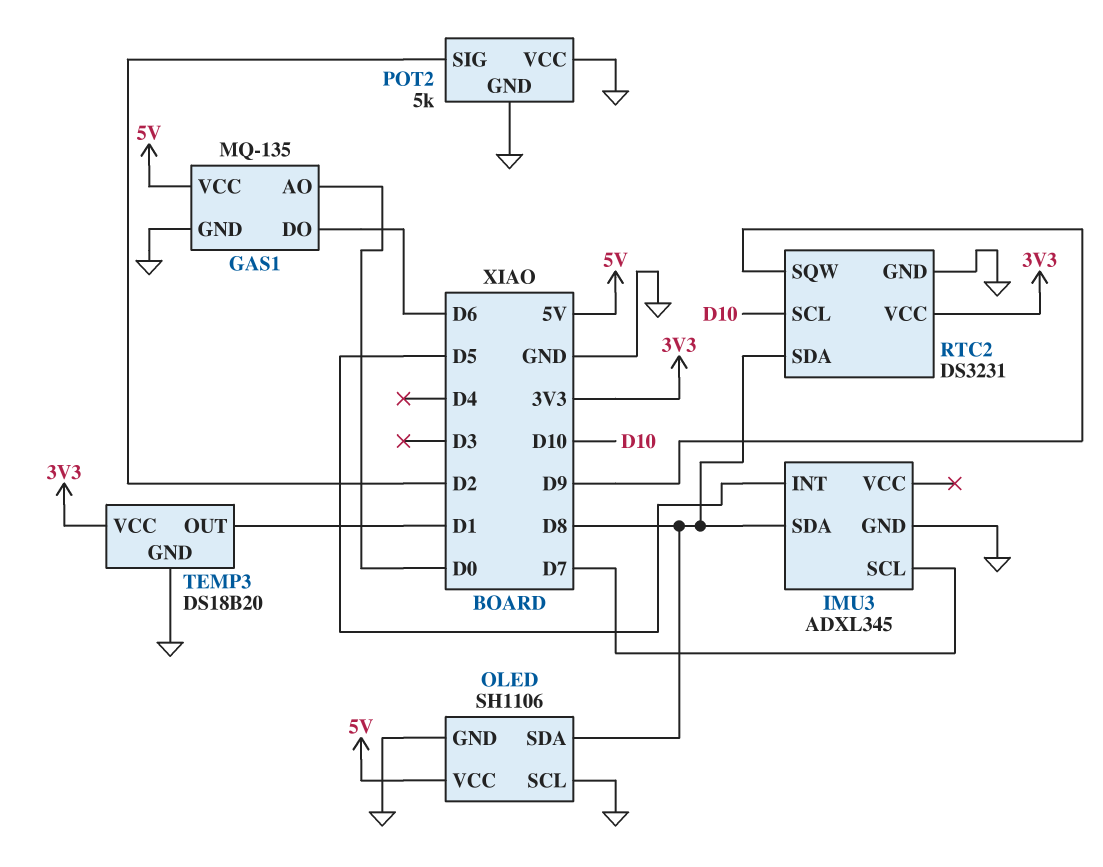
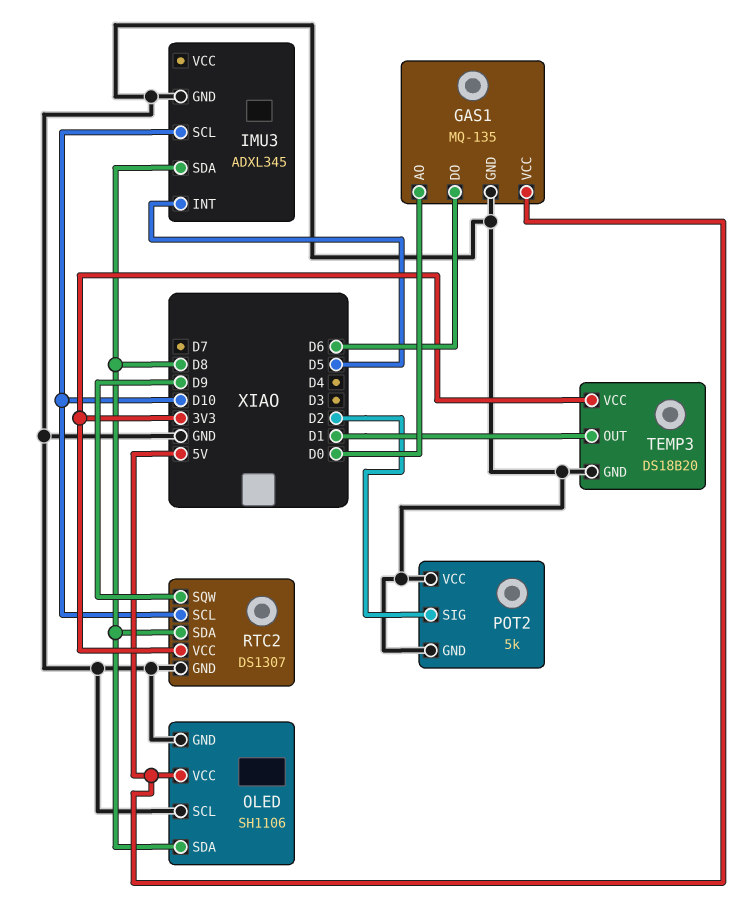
IMU3 pin SCL: D7 -> D10
RTC2: DS3231 -> DS1307

